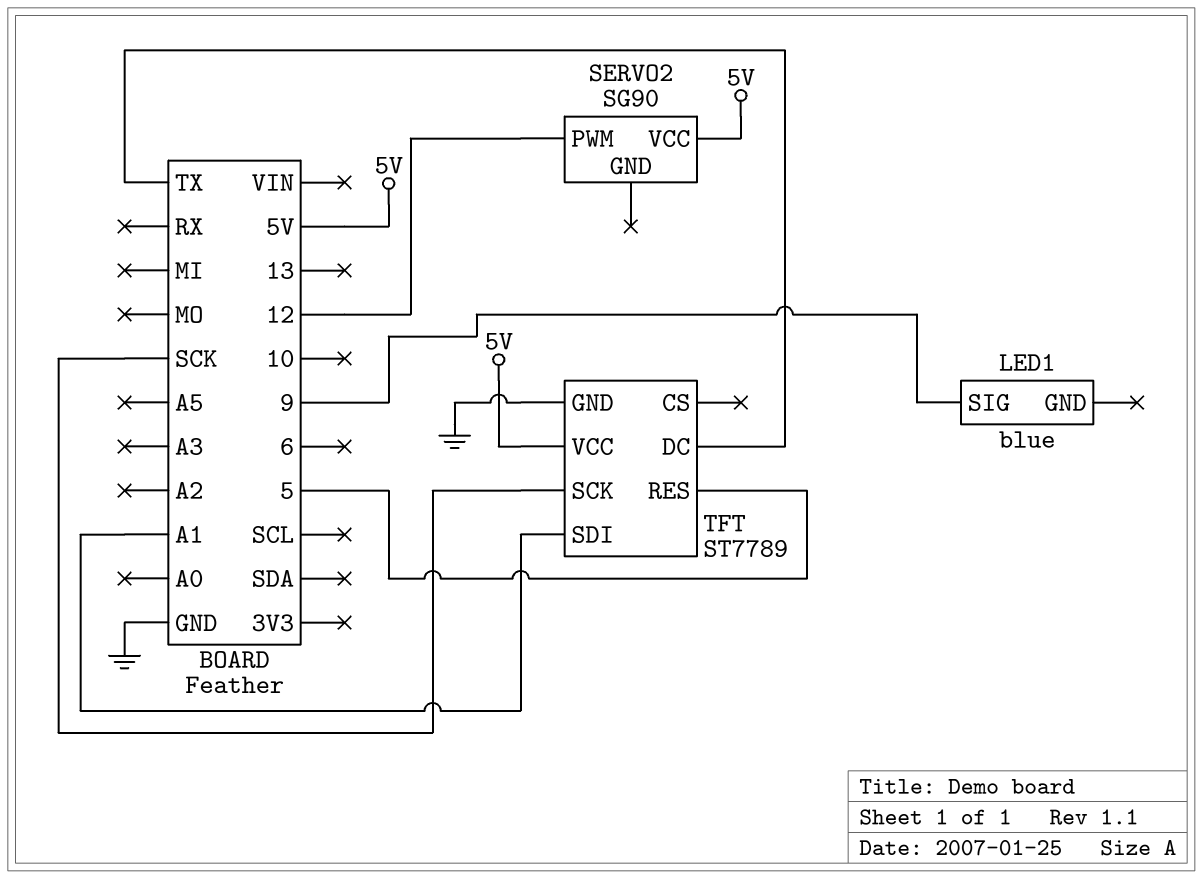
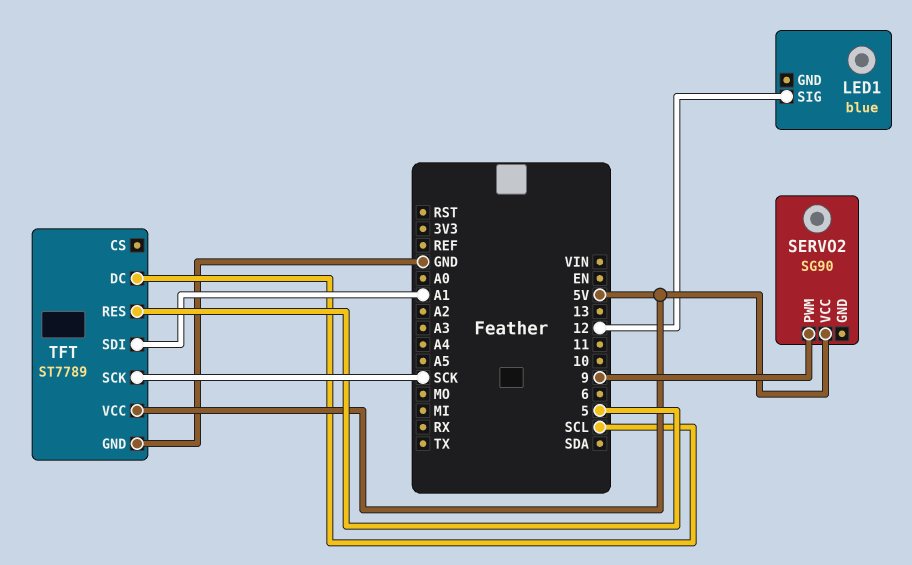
LED1 pin SIG: 9 -> 12
SERVO2 pin PWM: 12 -> 9
TFT pin DC: TX -> SCL

